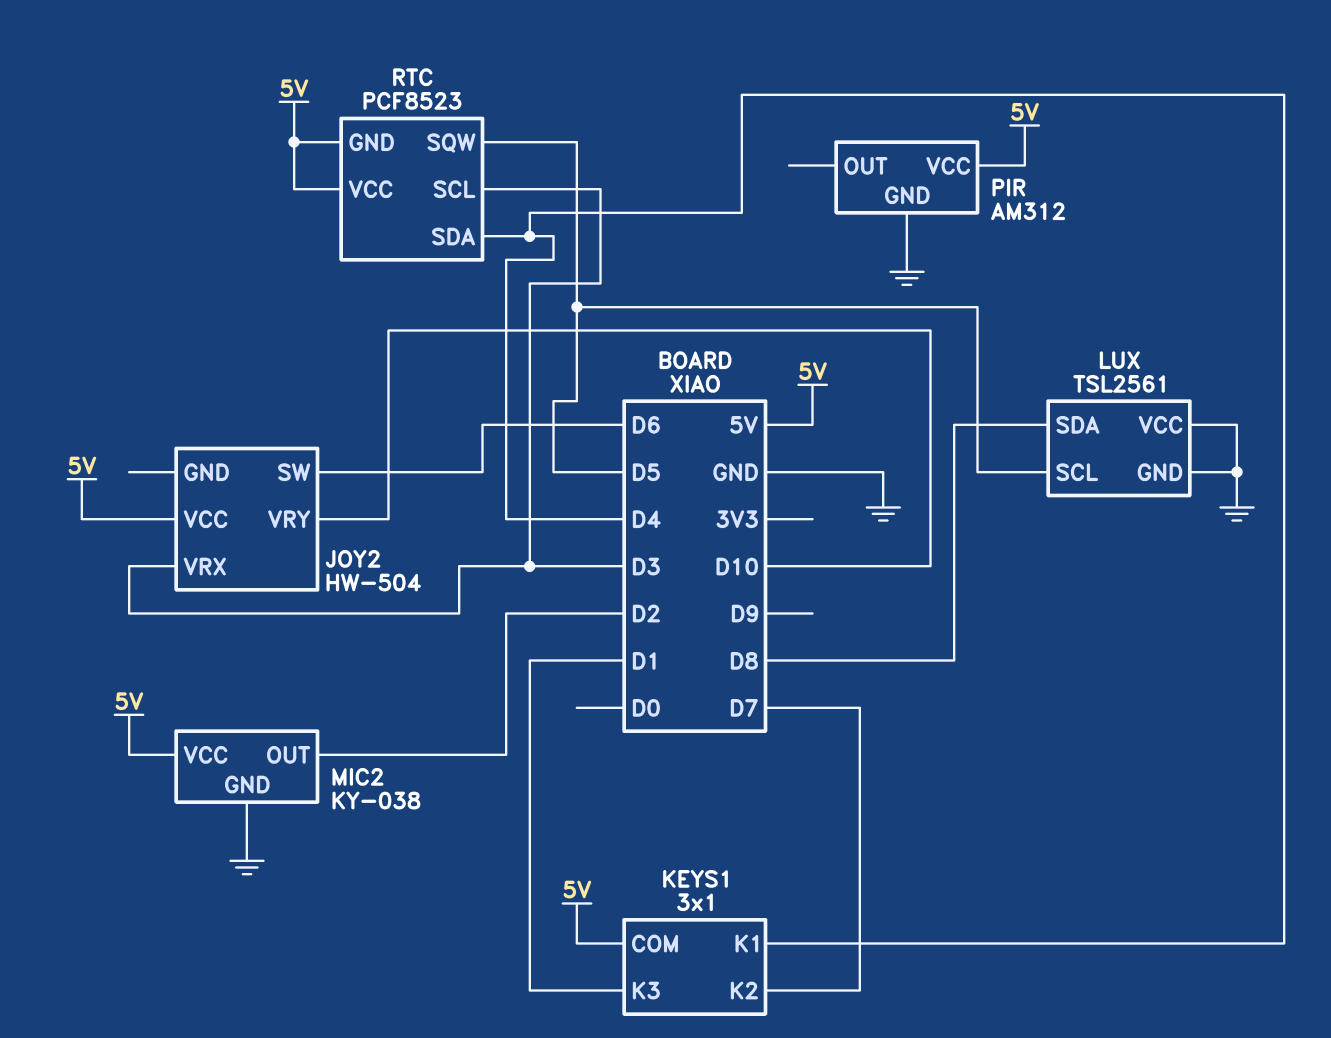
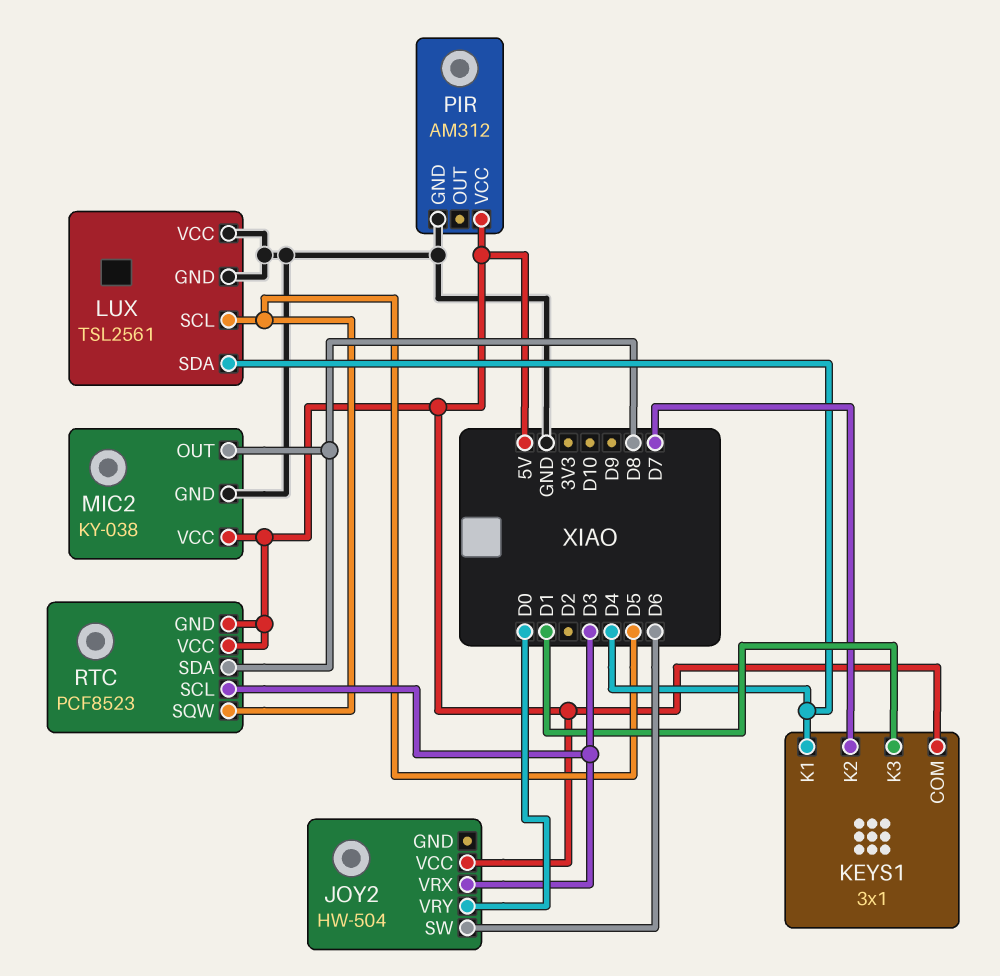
JOY2 pin VRY: D10 -> D0
LUX pin SDA: D8 -> D4
MIC2 pin OUT: D2 -> D8
RTC pin SDA: D4 -> D8

